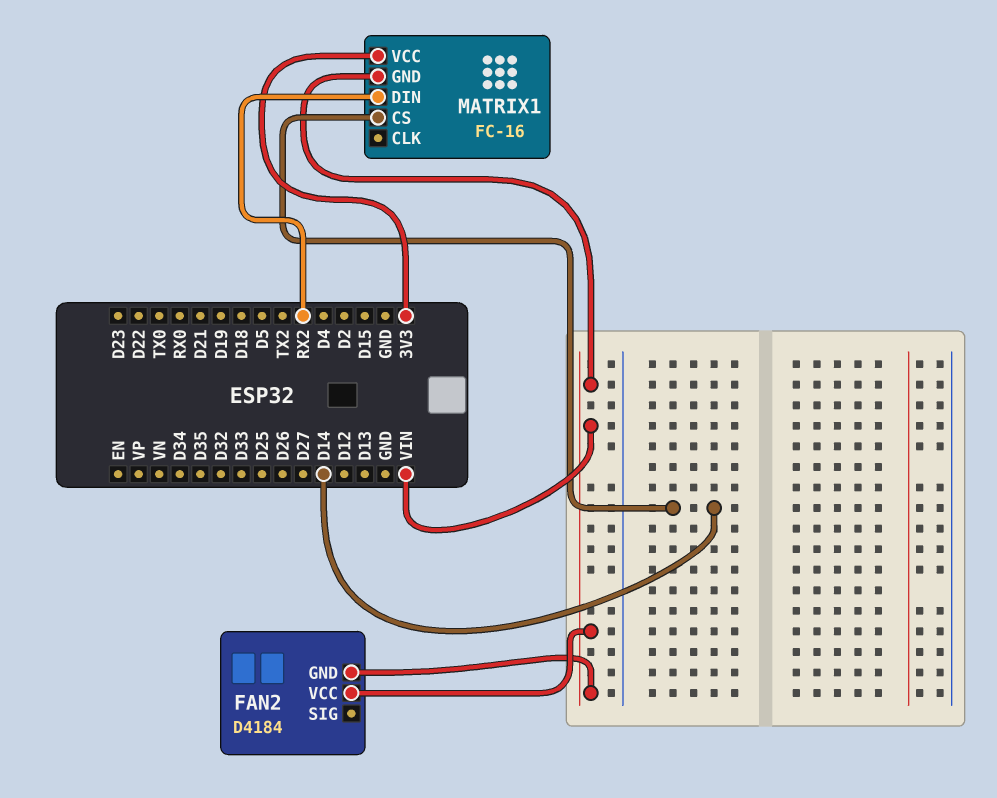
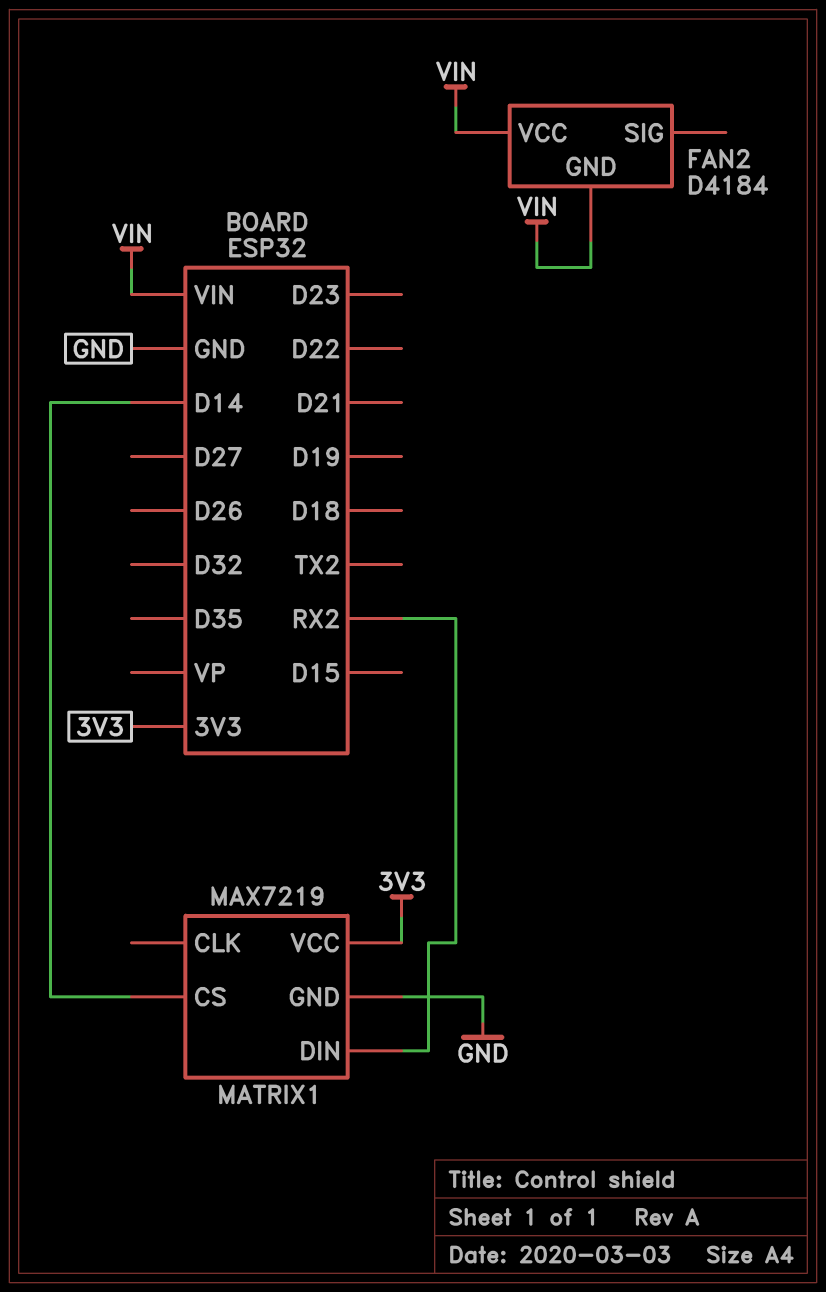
MATRIX1: FC-16 -> MAX7219
MATRIX1 pin GND: VIN -> GND

